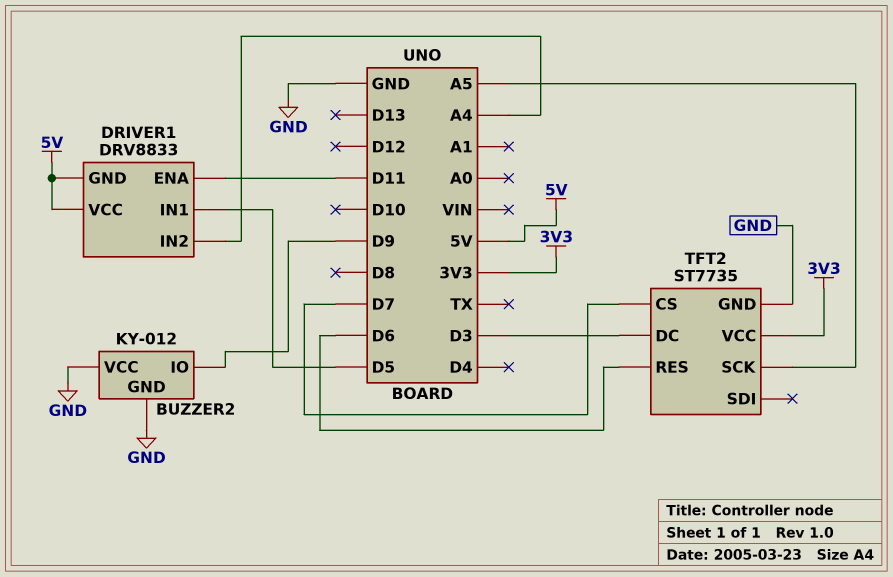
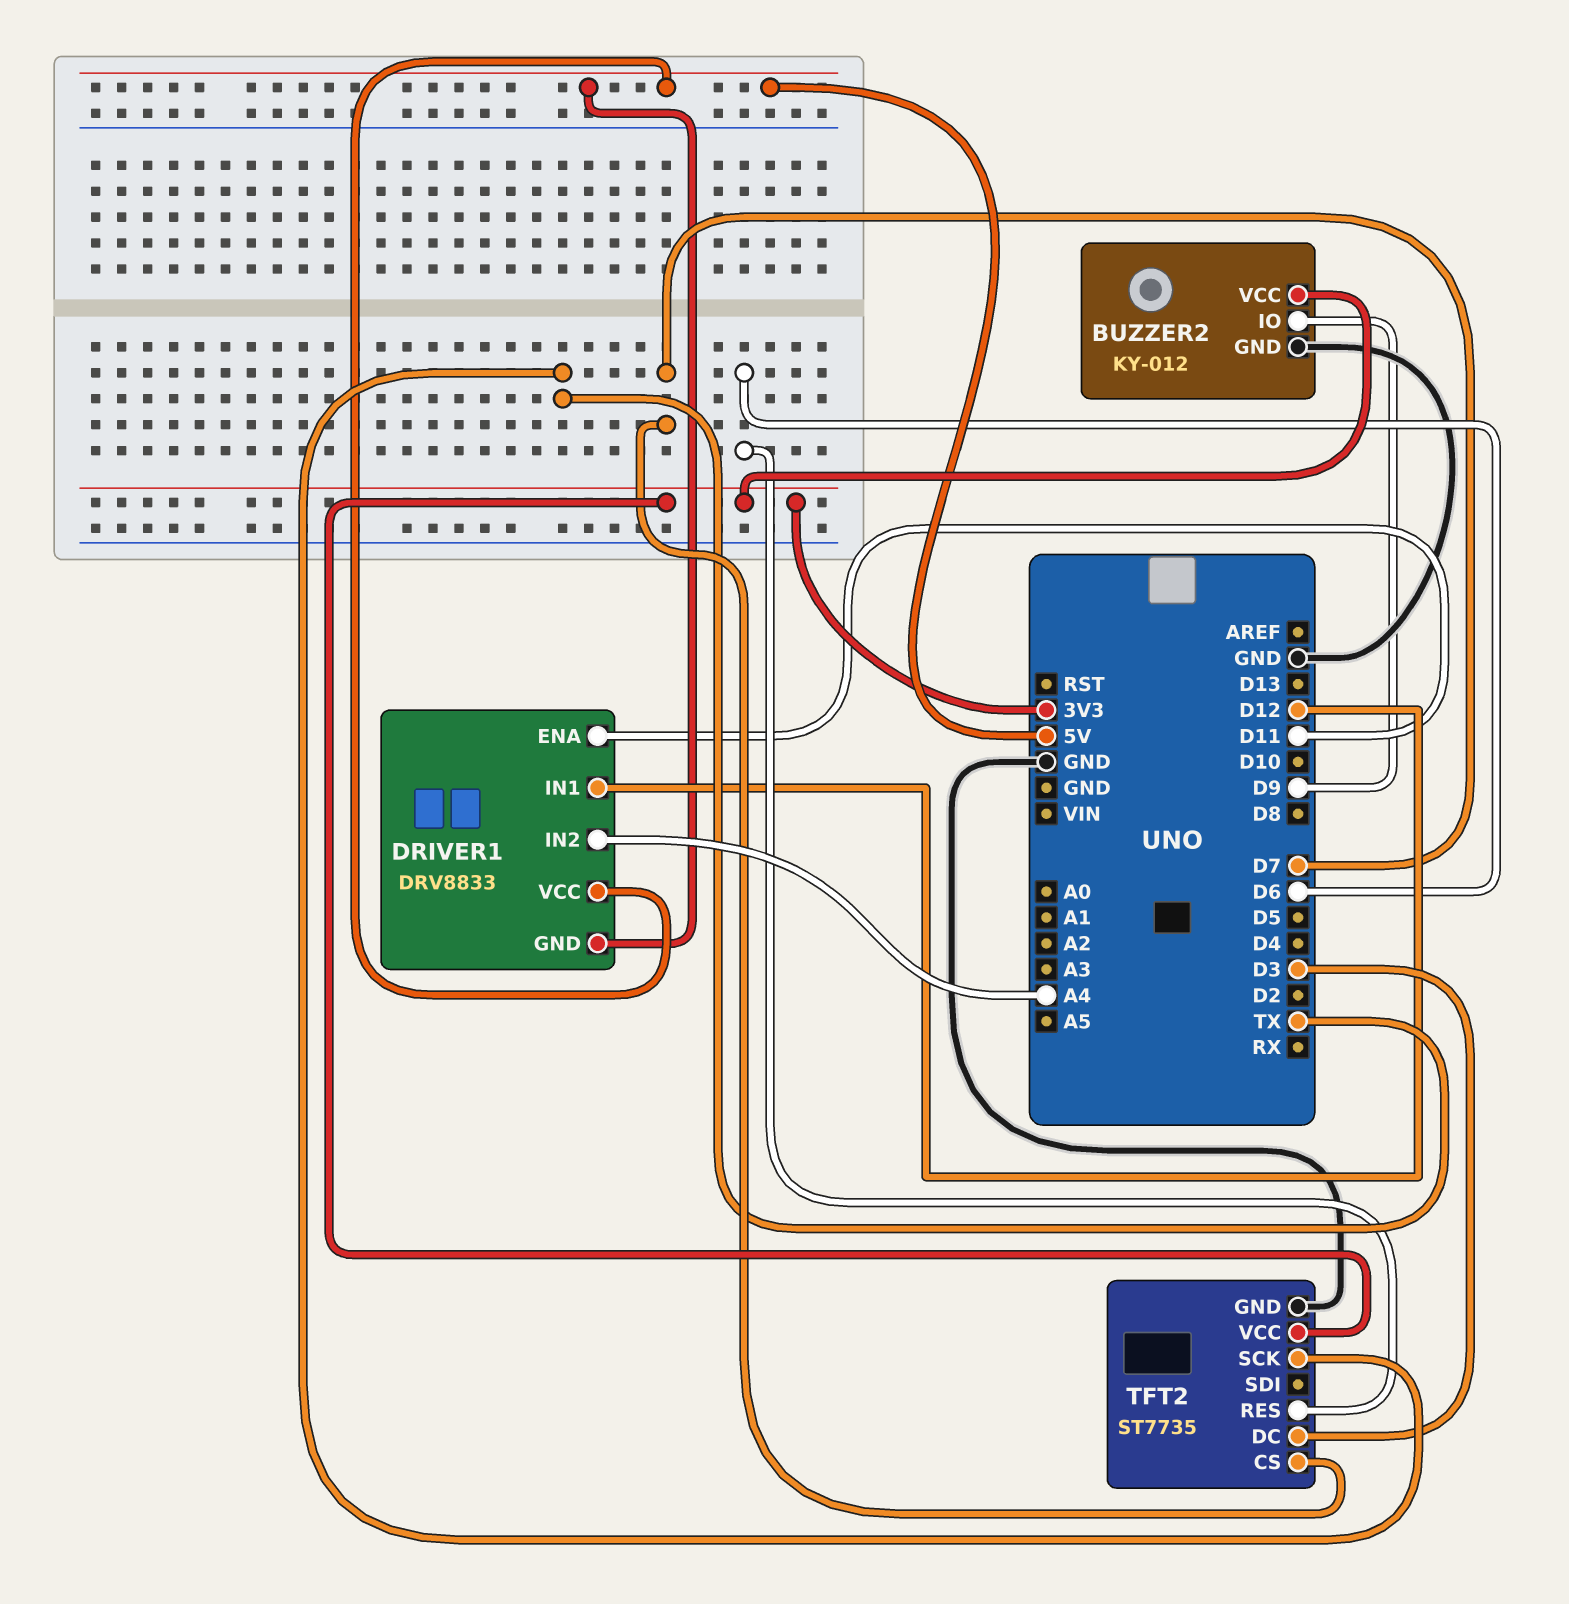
BUZZER2 pin VCC: GND -> 3V3
DRIVER1 pin IN1: D5 -> D12
TFT2 pin SCK: A5 -> TX

